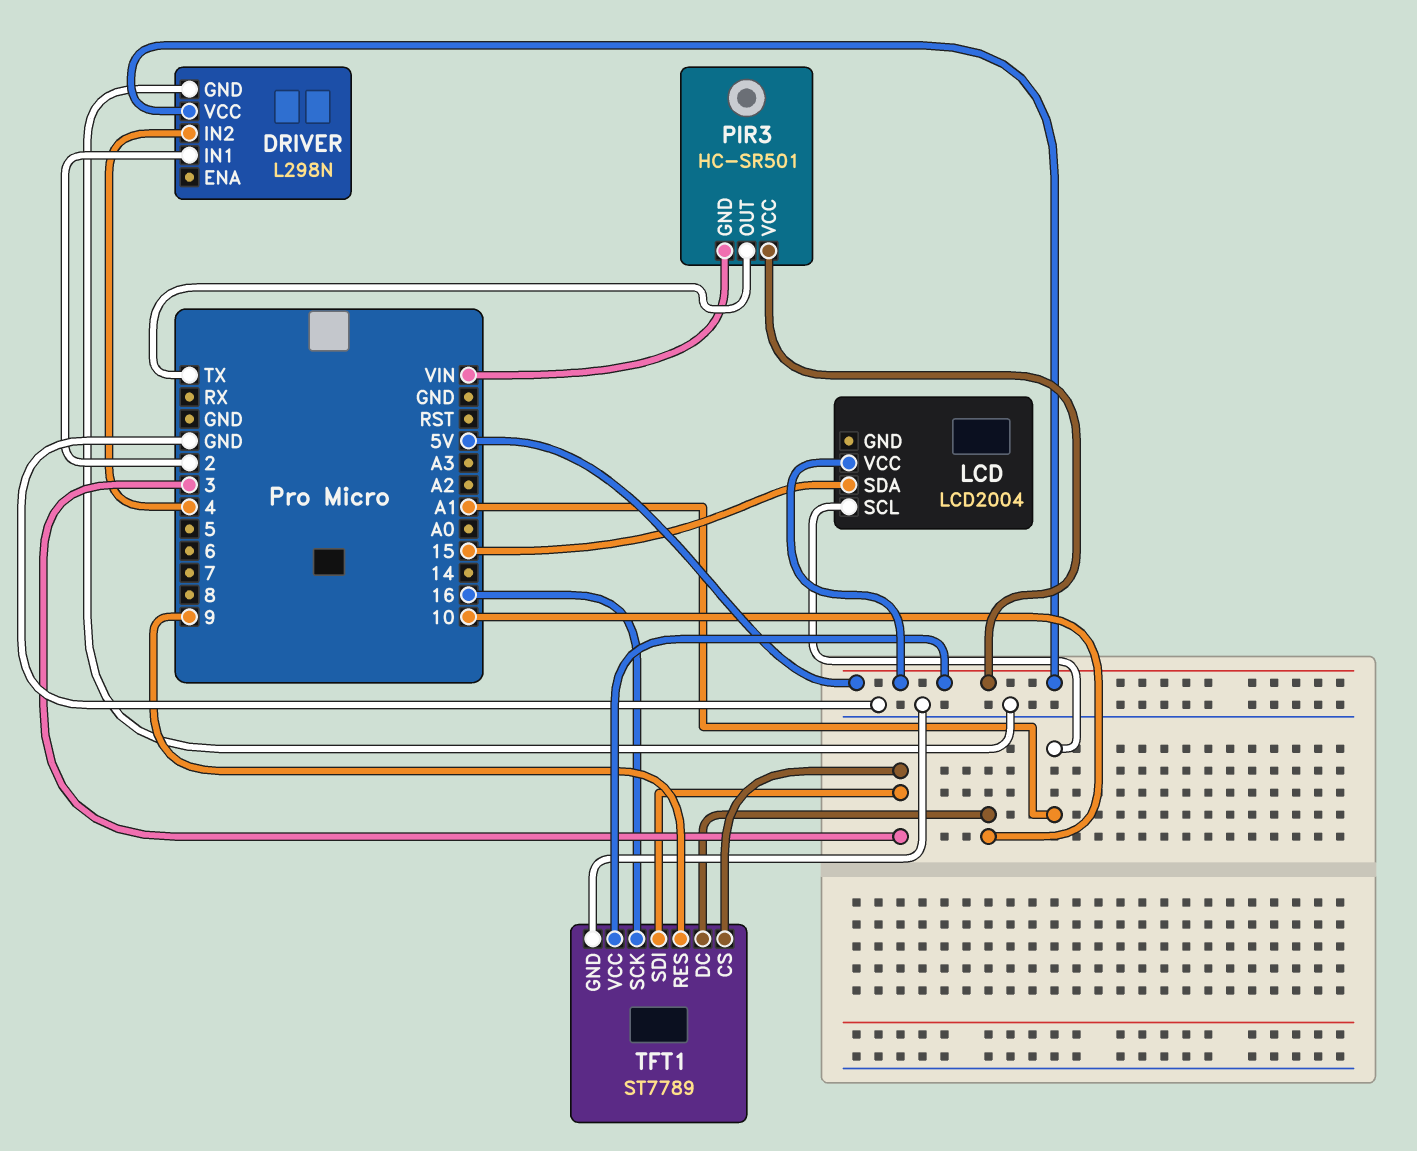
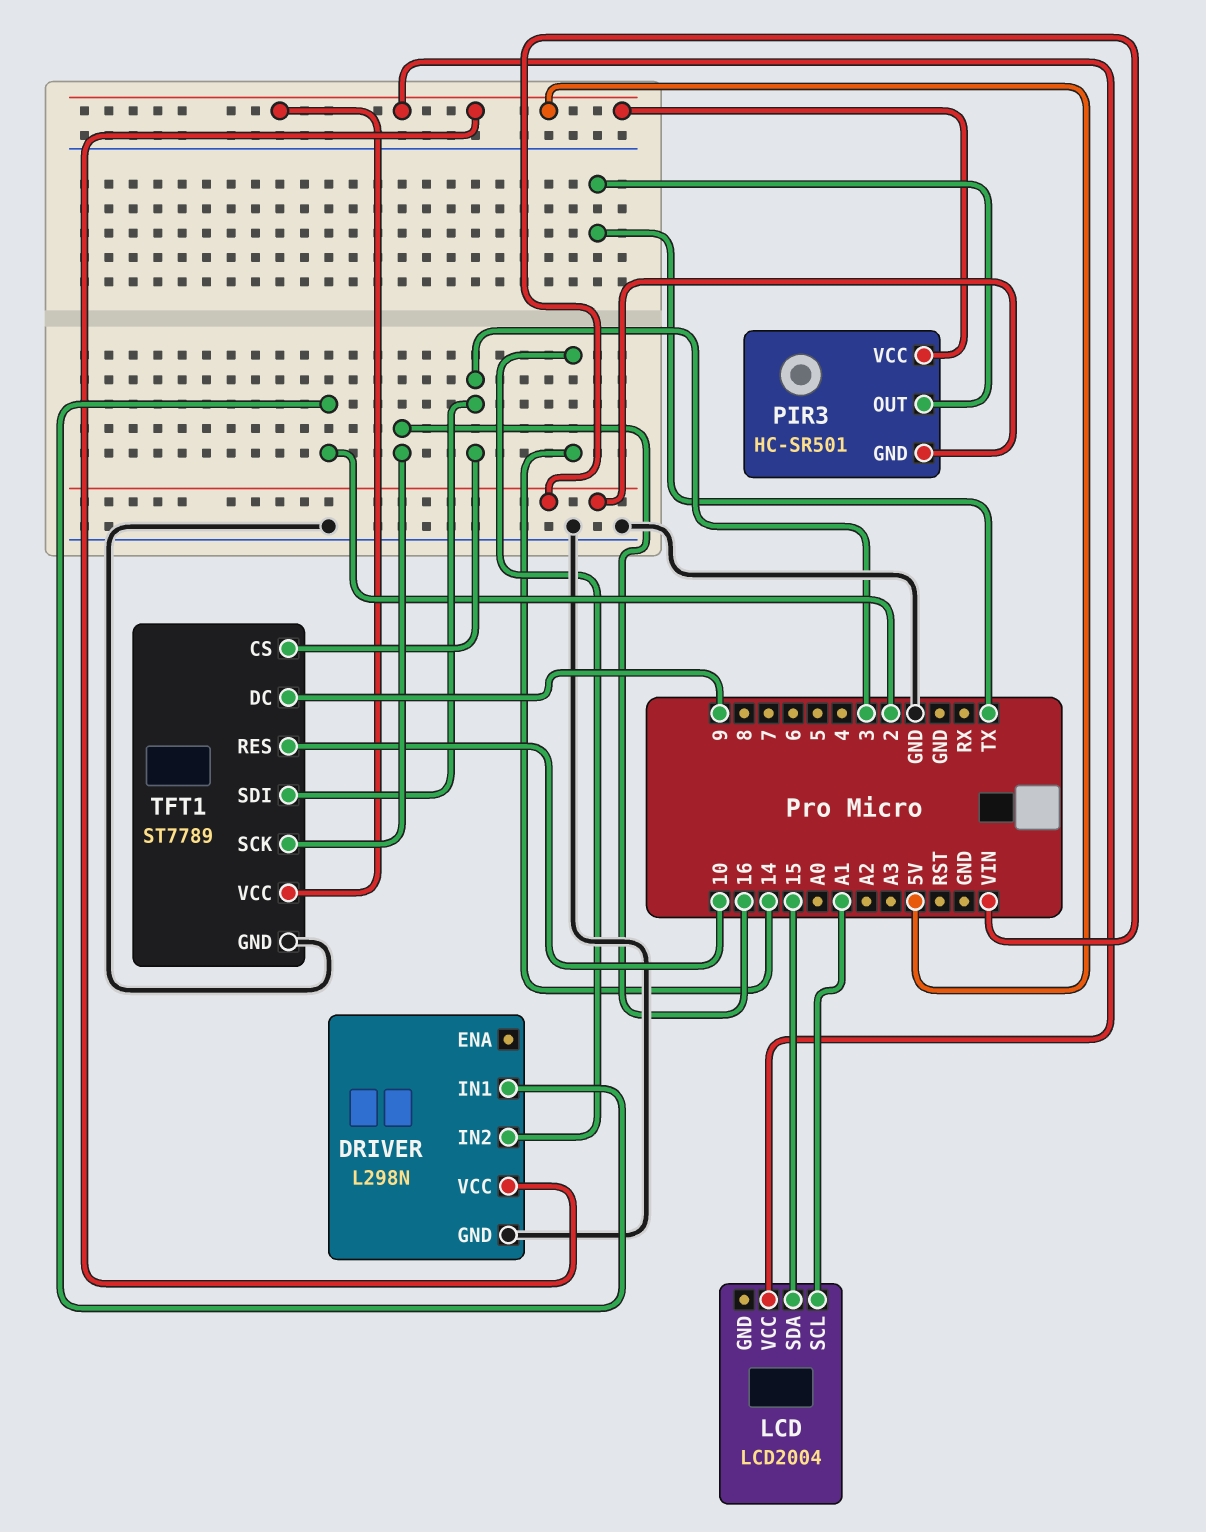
DRIVER pin IN2: 4 -> 14
TFT1 pin DC: 10 -> 9
TFT1 pin RES: 9 -> 10

